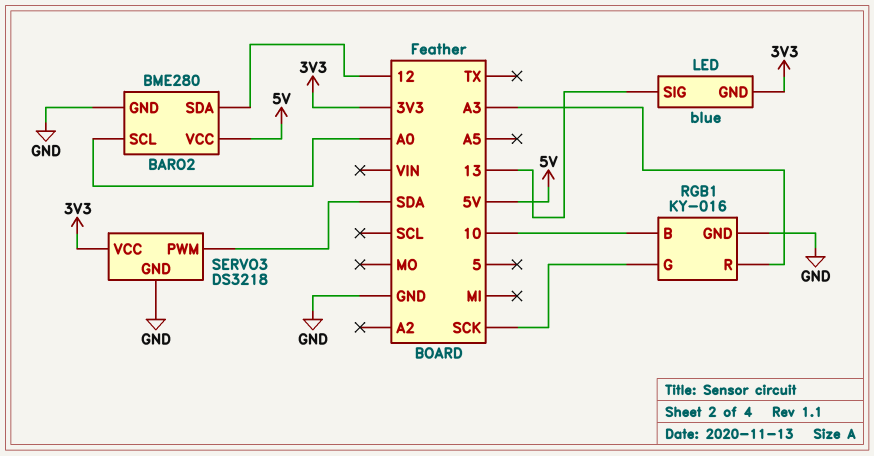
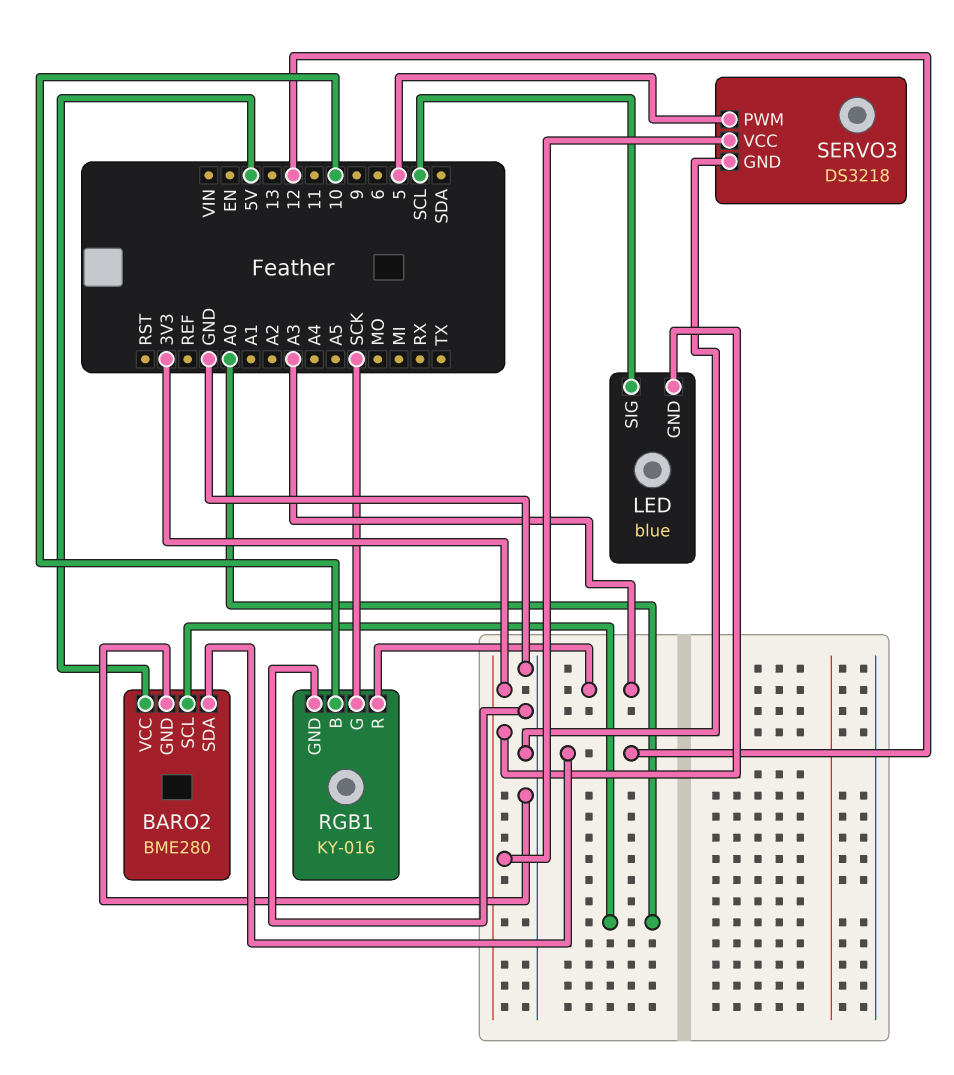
LED pin SIG: 13 -> SCL
SERVO3 pin PWM: SDA -> 5

